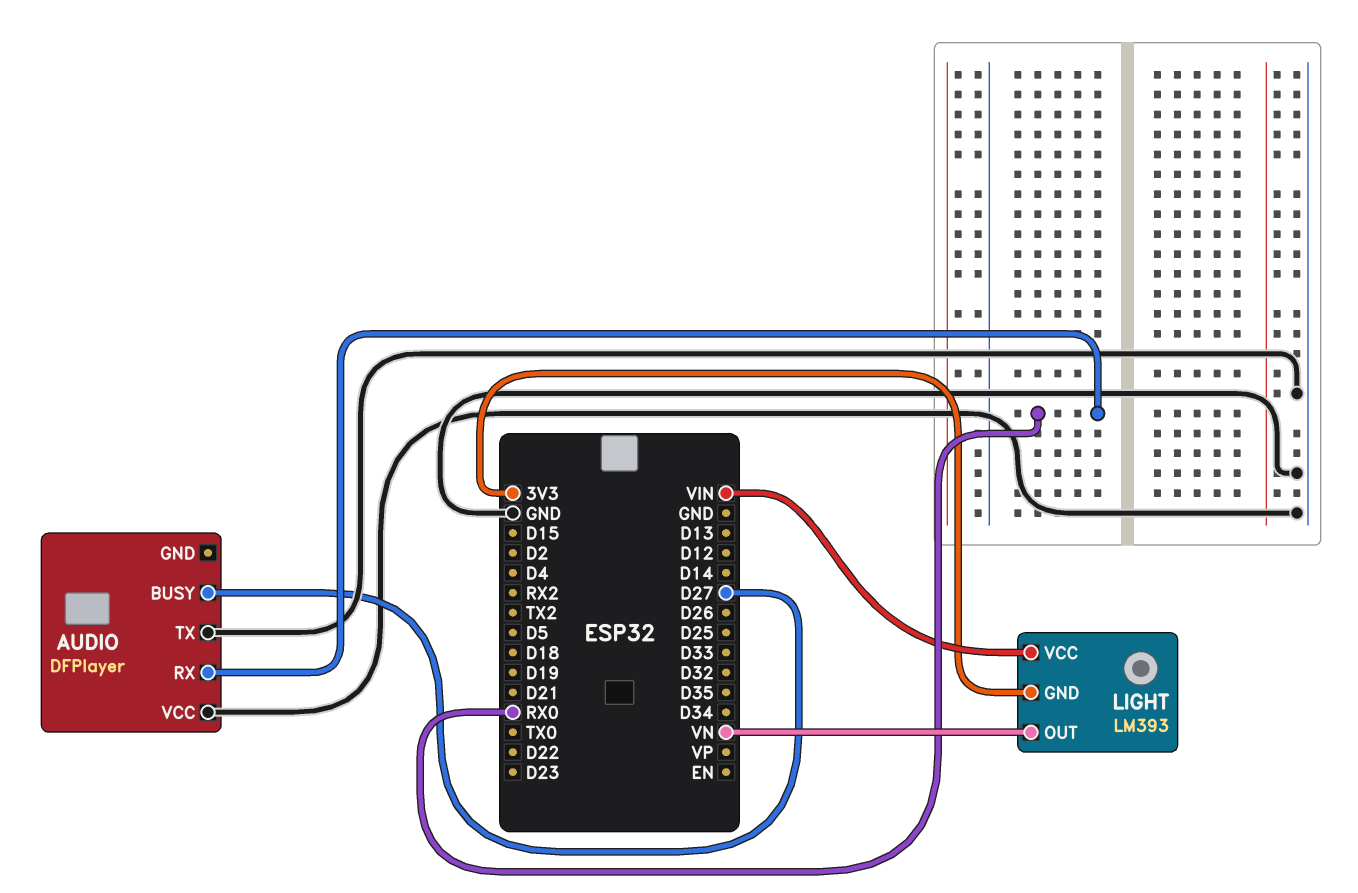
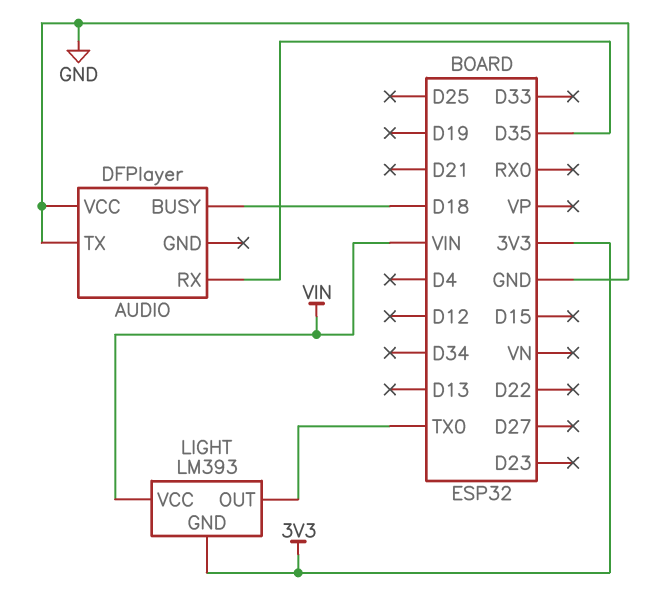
AUDIO pin BUSY: D27 -> D18
AUDIO pin RX: RX0 -> D35
LIGHT pin OUT: VN -> TX0

